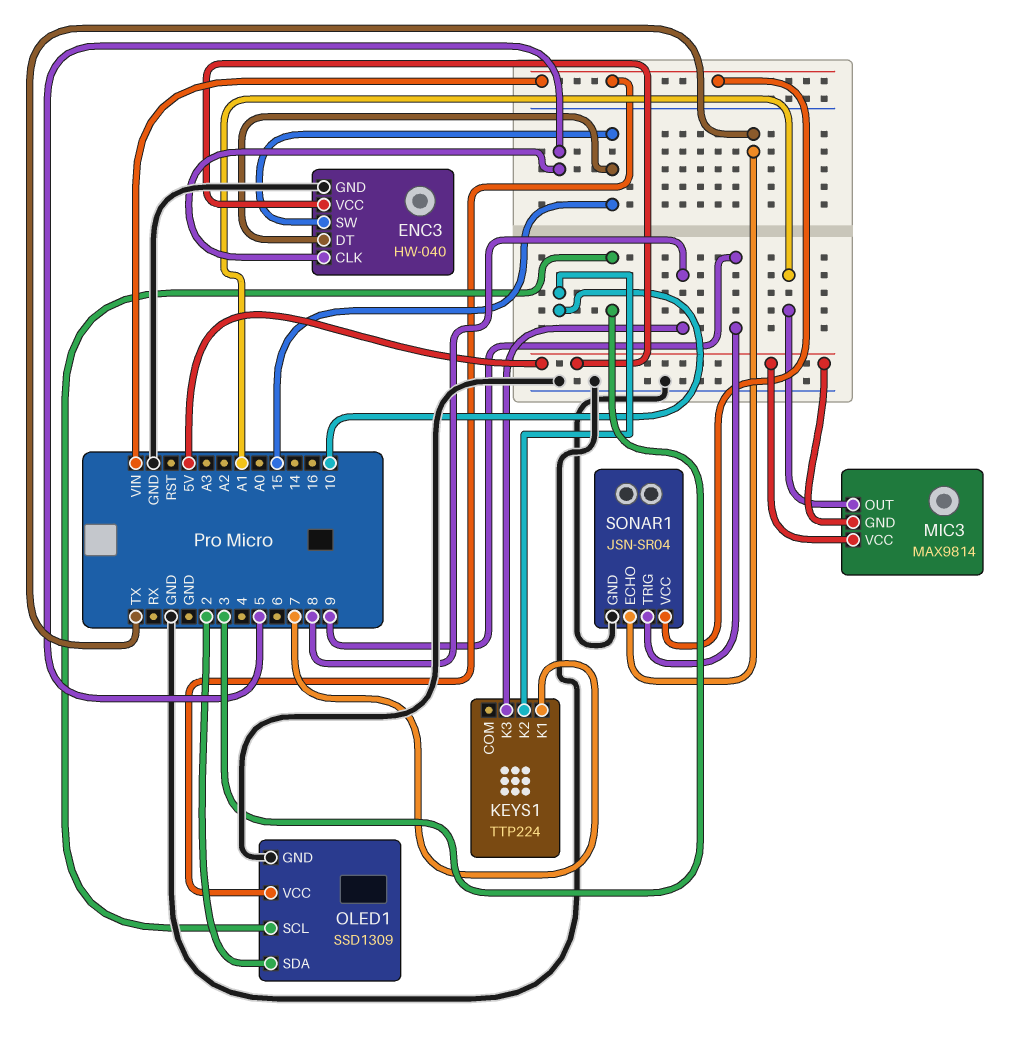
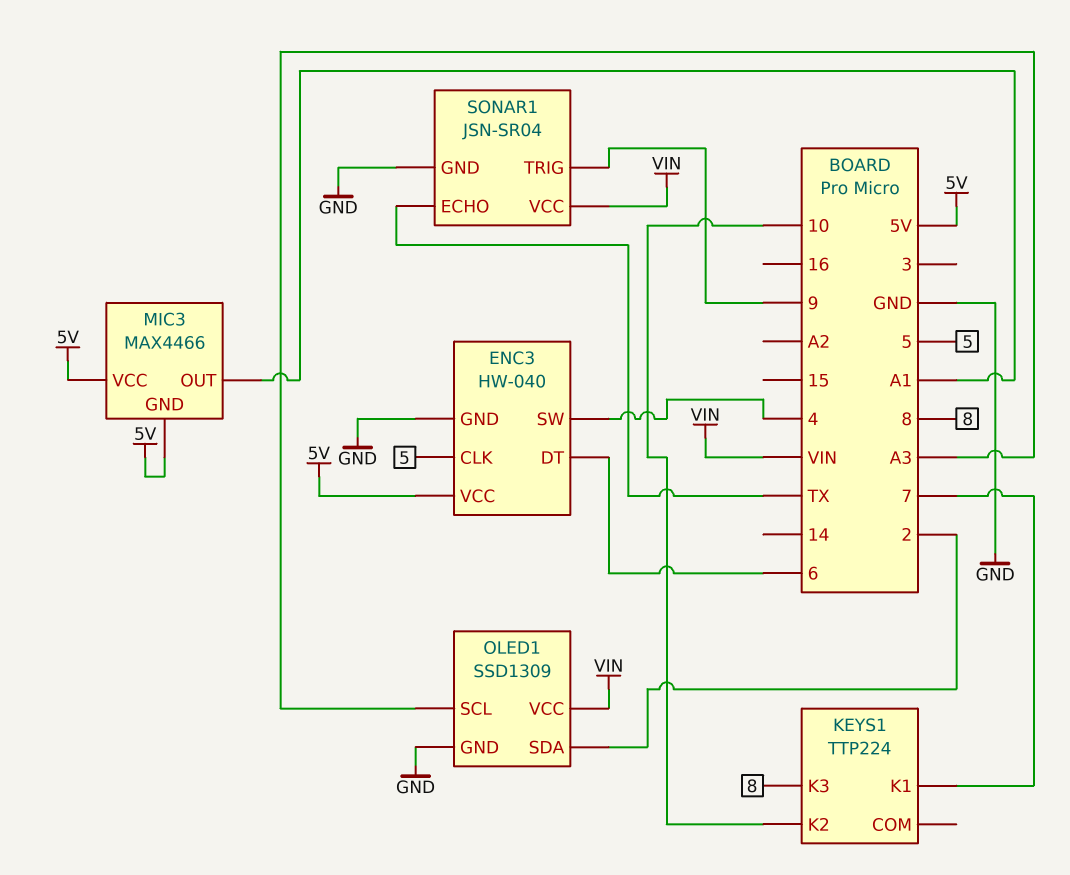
ENC3 pin DT: 15 -> 6
ENC3 pin SW: 15 -> 4
MIC3: MAX9814 -> MAX4466
OLED1 pin SCL: 3 -> A3

